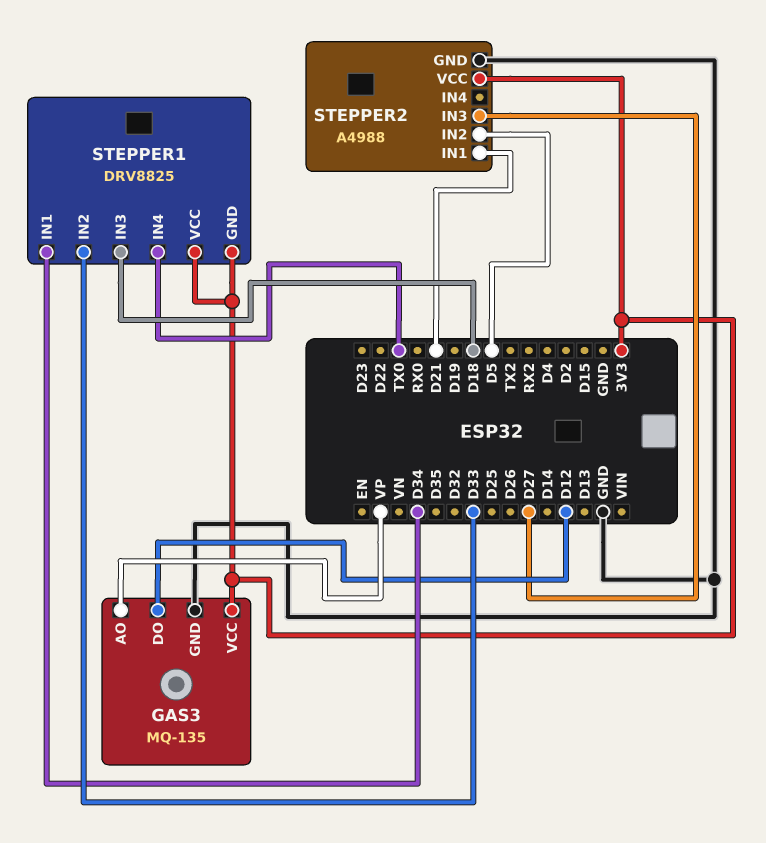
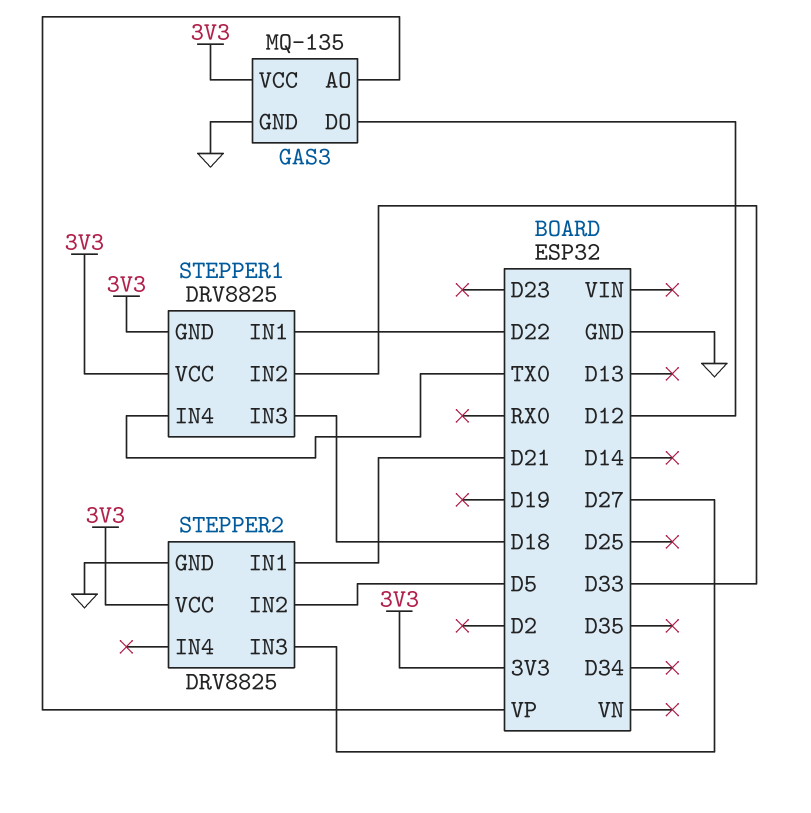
STEPPER1 pin IN1: D34 -> D22
STEPPER2: A4988 -> DRV8825

